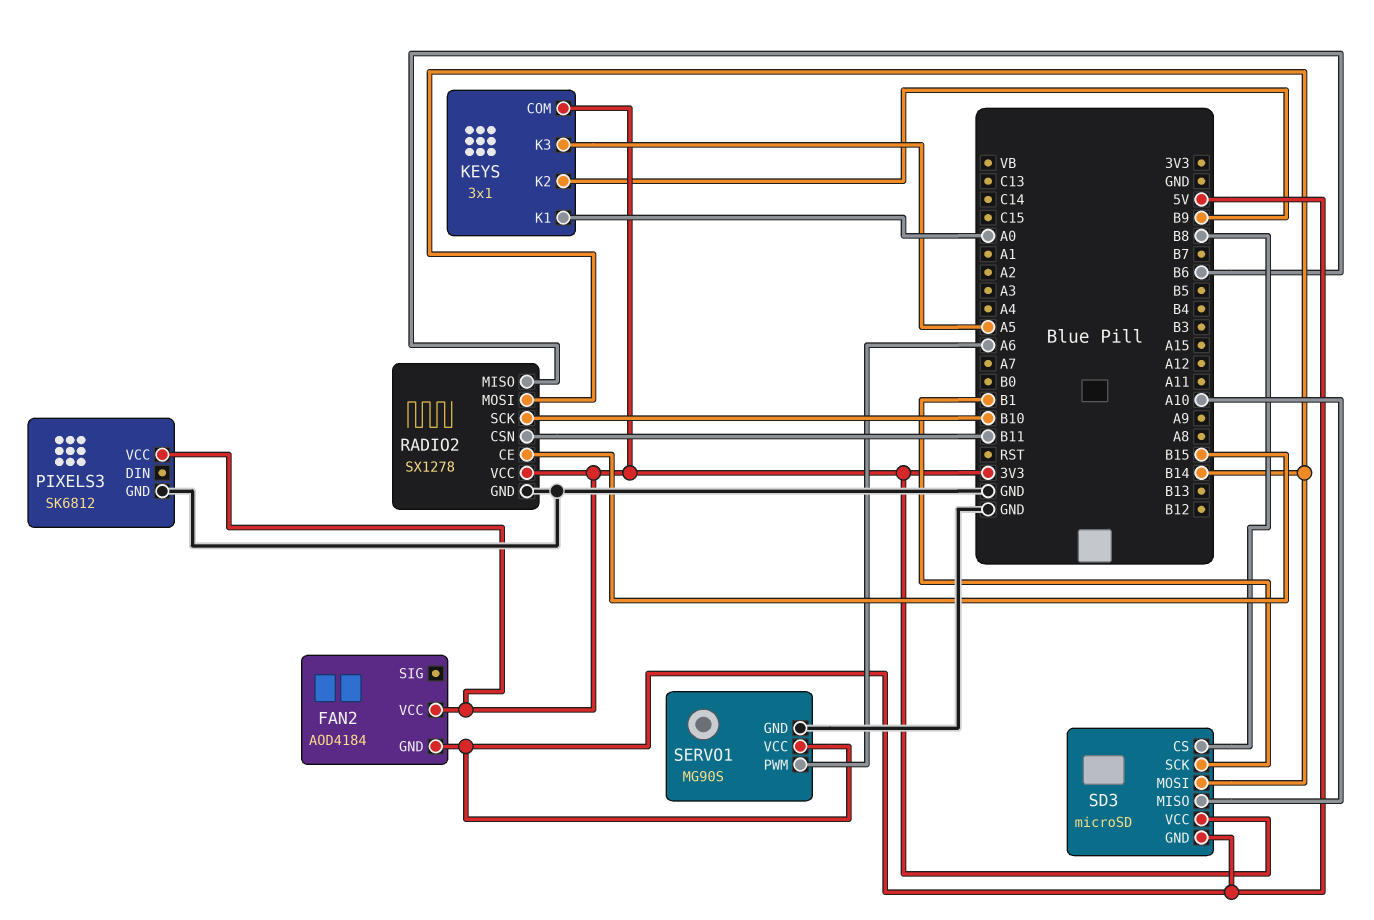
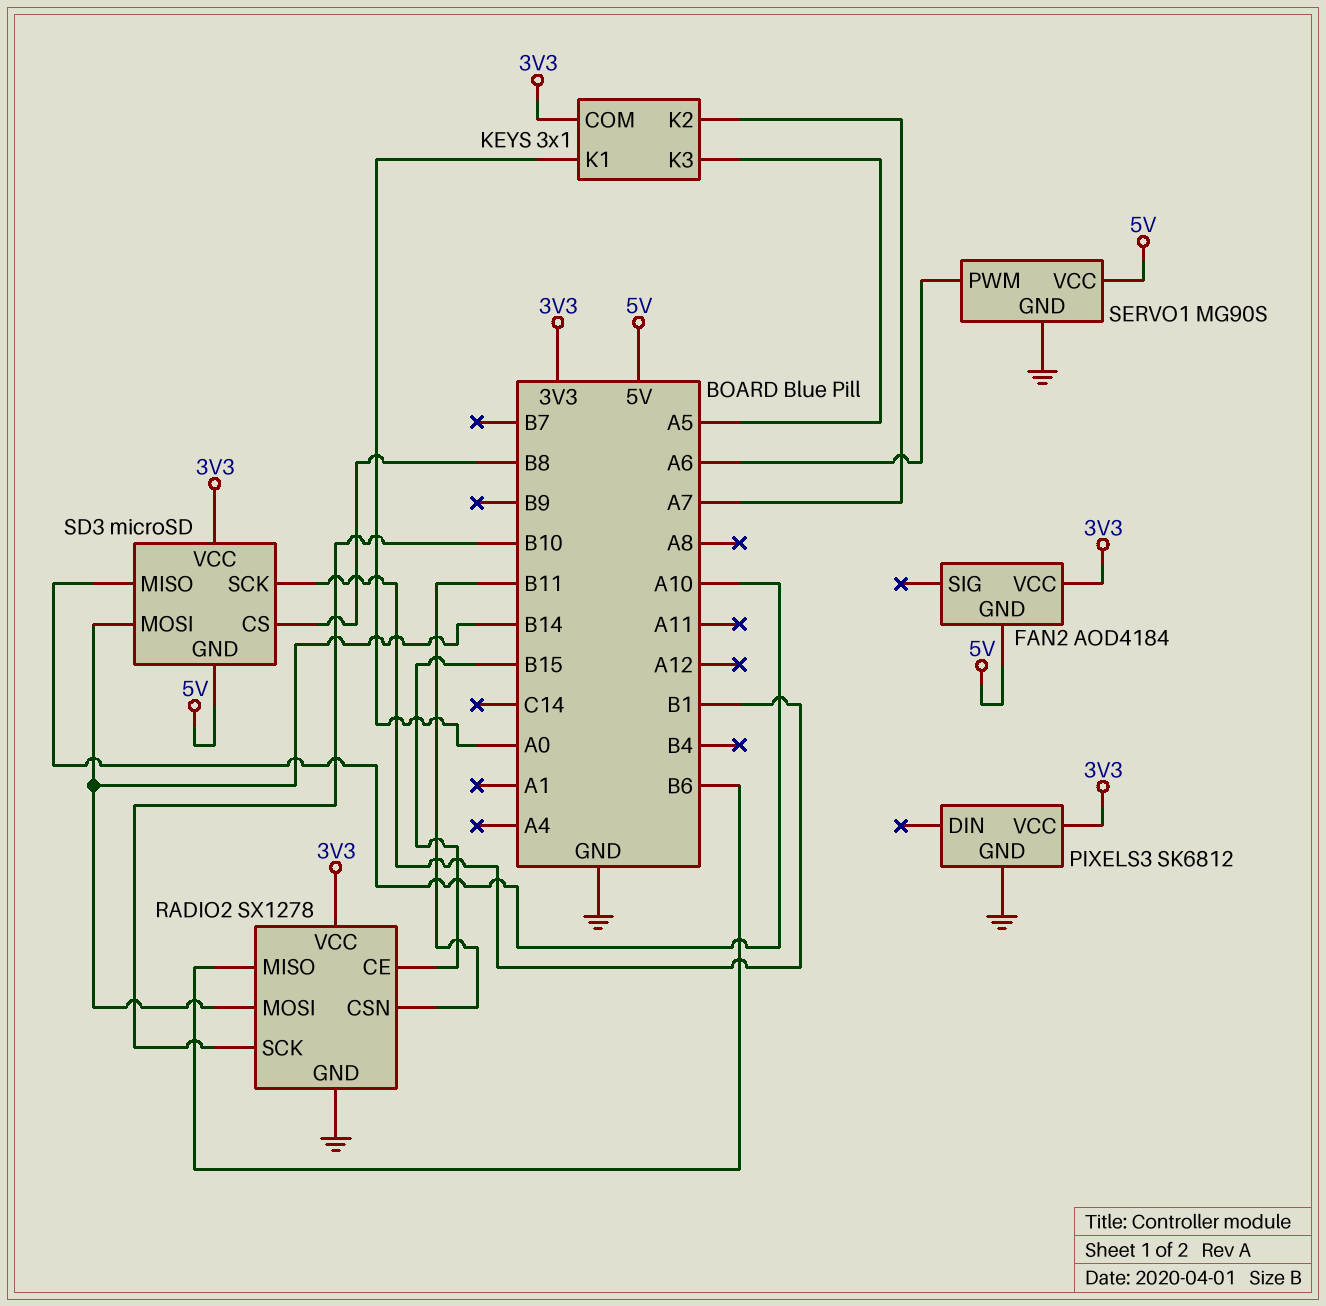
KEYS pin K2: B9 -> A7

